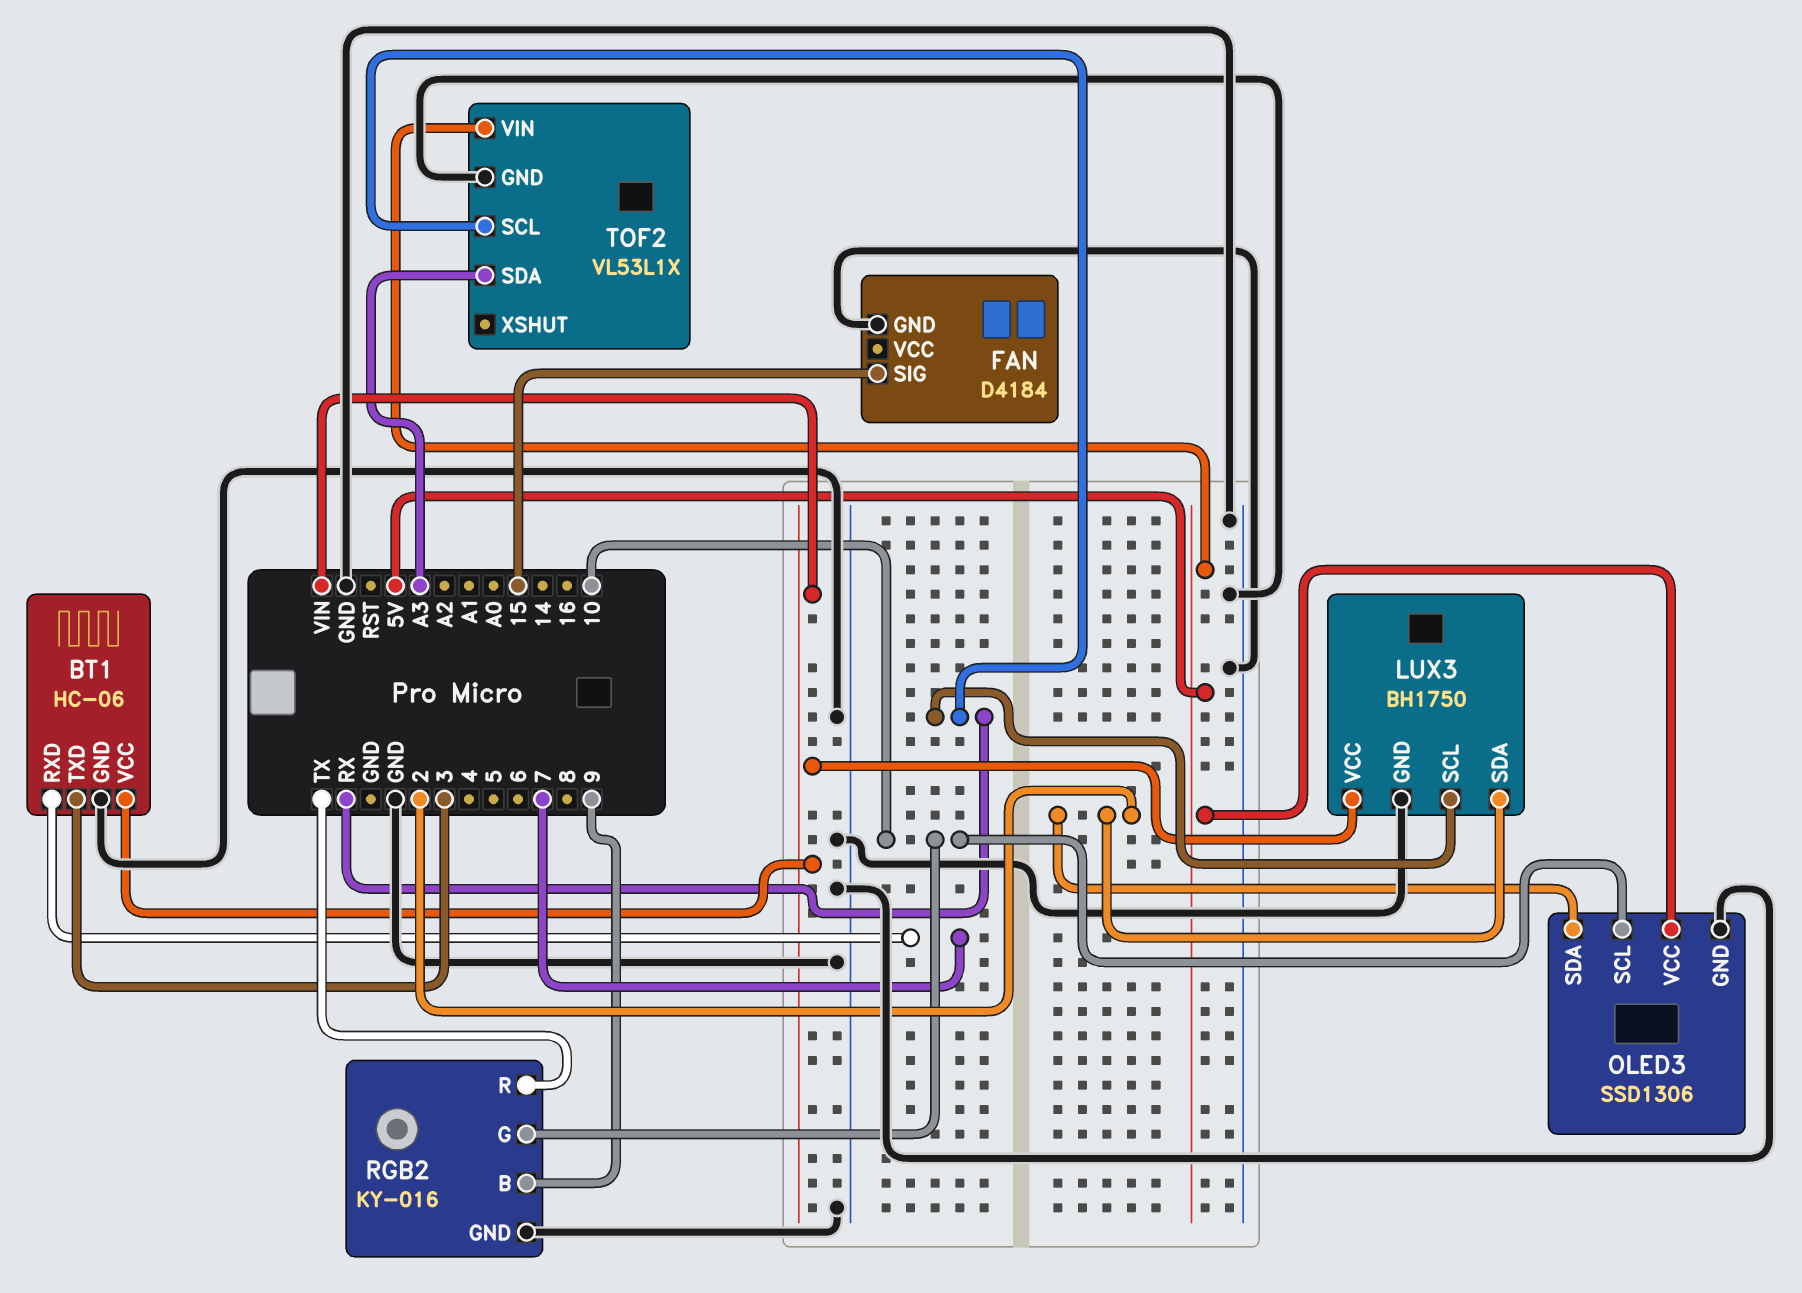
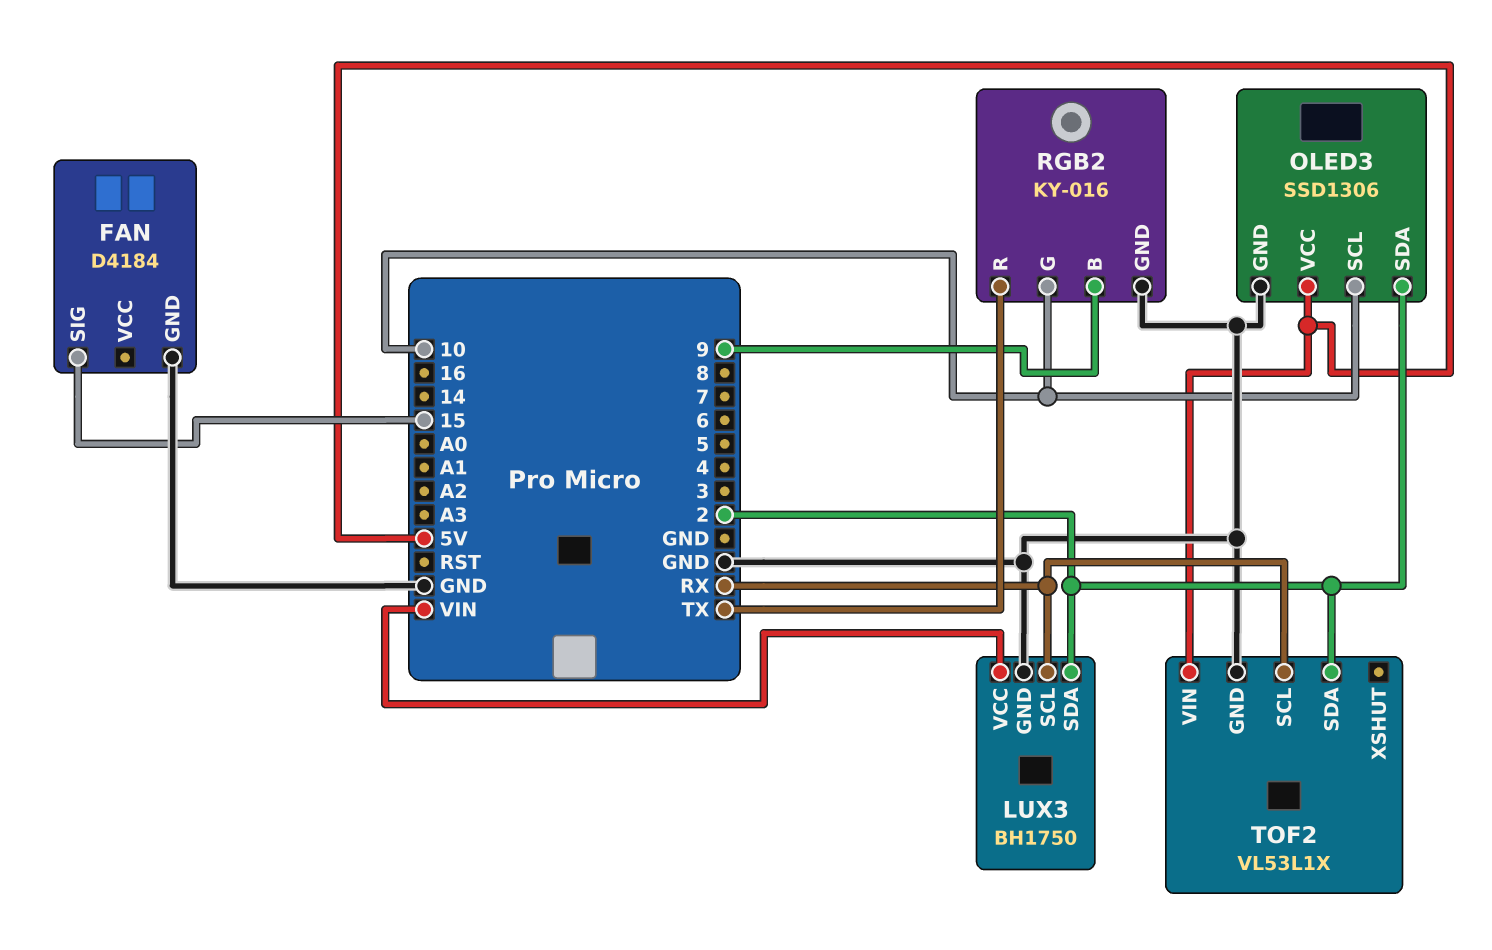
BT1: HC-06 -> none
BT1 pin GND: GND -> none
BT1 pin RXD: 7 -> none
BT1 pin TXD: 3 -> none
BT1 pin VCC: VIN -> none
TOF2 pin SDA: A3 -> 2

